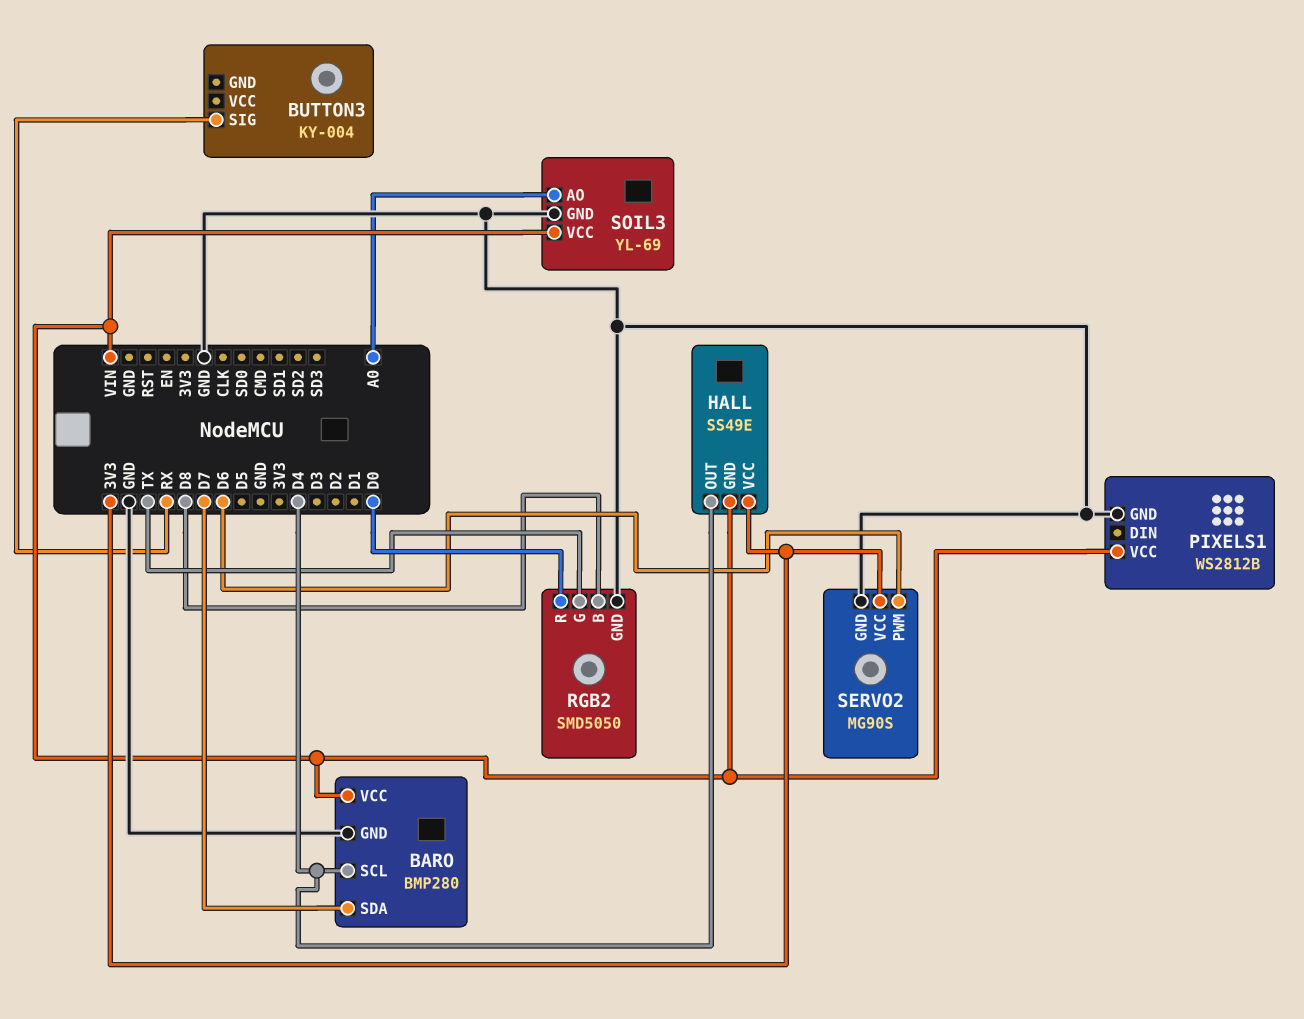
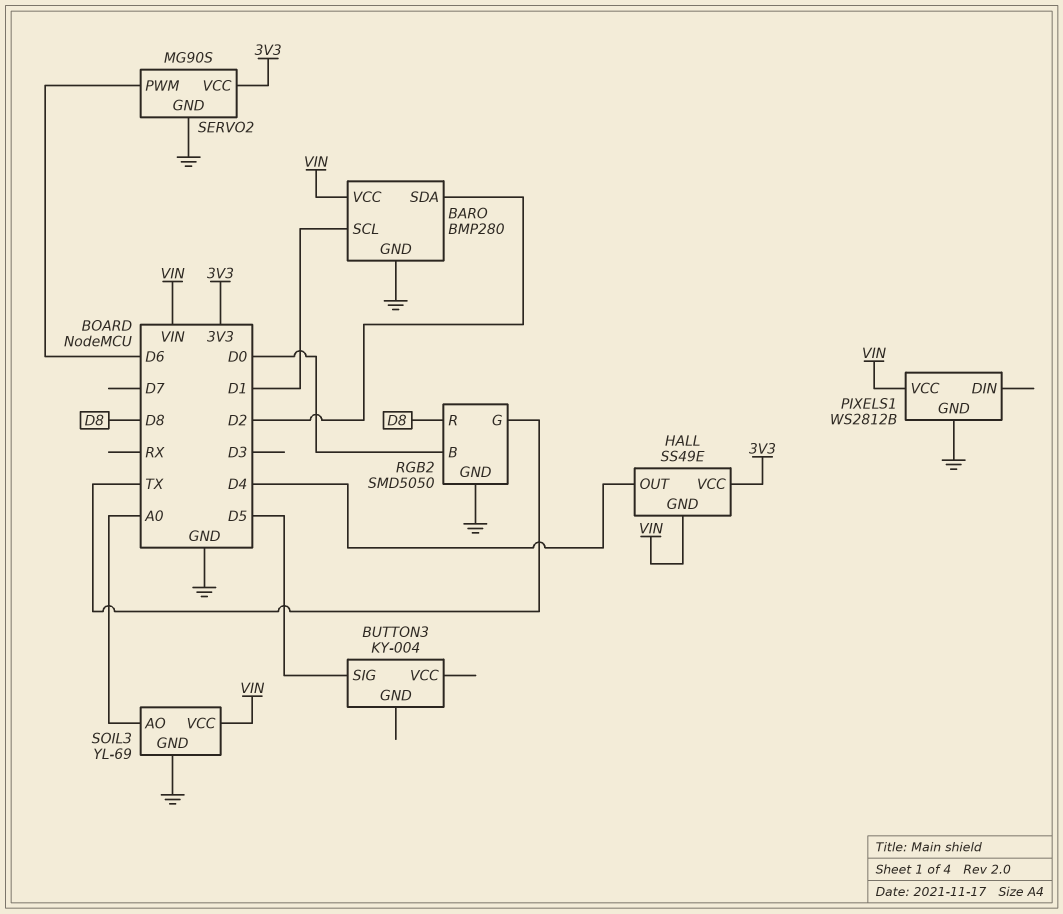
BARO pin SCL: D4 -> D1
BARO pin SDA: D7 -> D2
BUTTON3 pin SIG: RX -> D5
RGB2 pin B: D8 -> D0
RGB2 pin R: D0 -> D8

